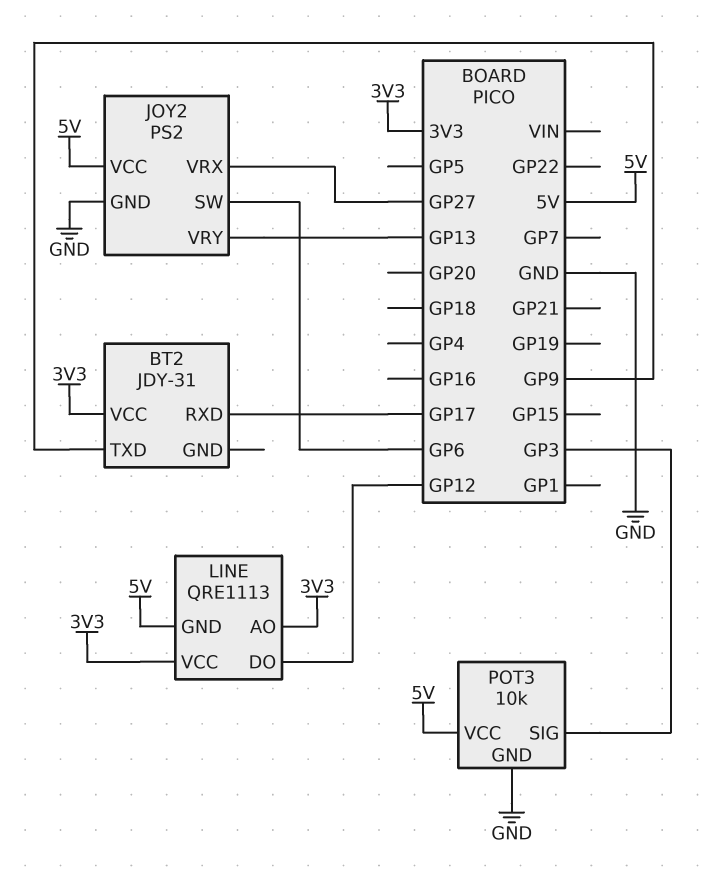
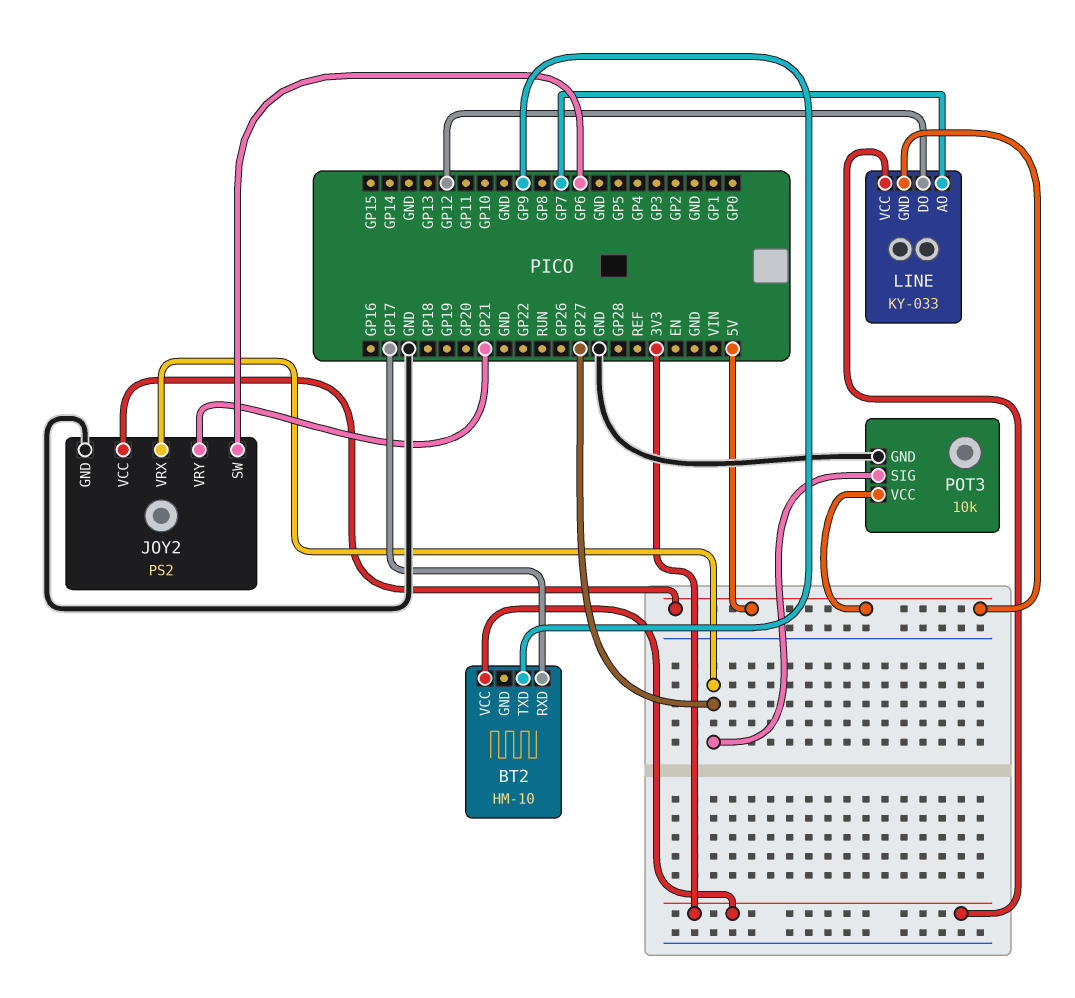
BT2: JDY-31 -> HM-10
JOY2 pin VRY: GP13 -> GP21
LINE: QRE1113 -> KY-033
LINE pin AO: 3V3 -> GP7
POT3 pin SIG: GP3 -> GP27

